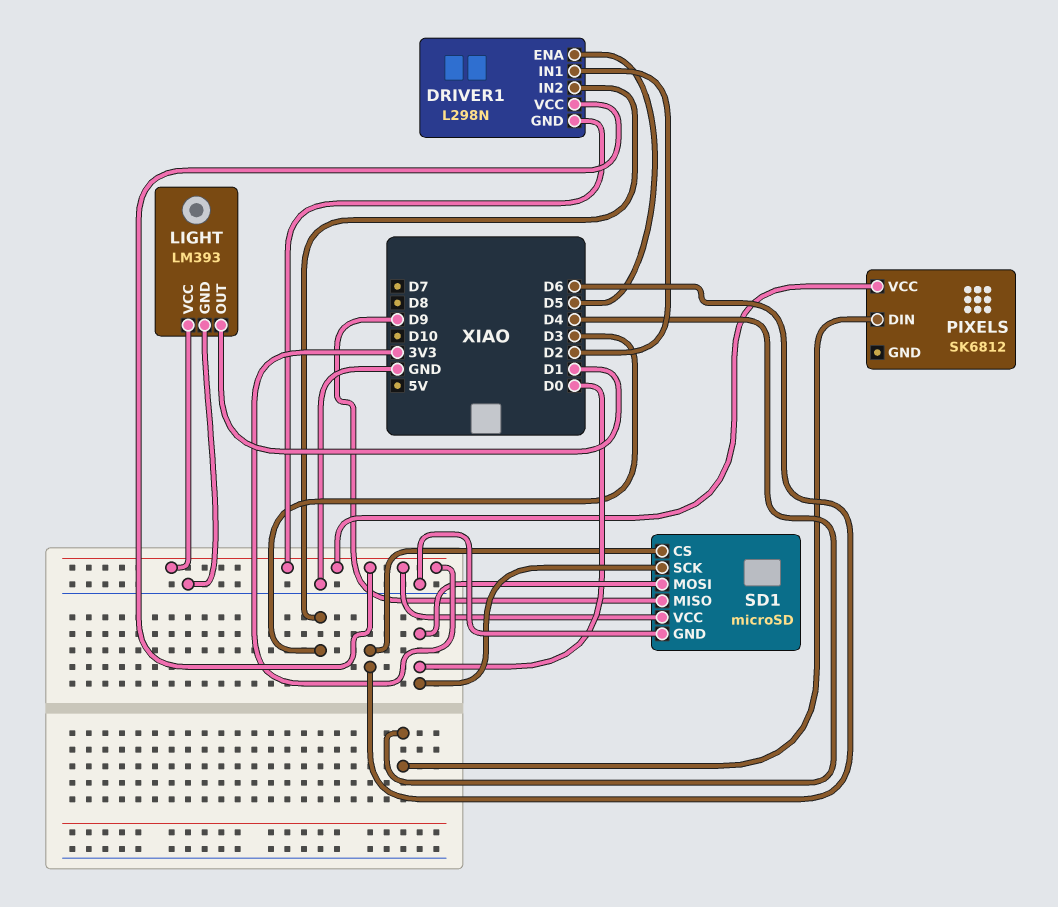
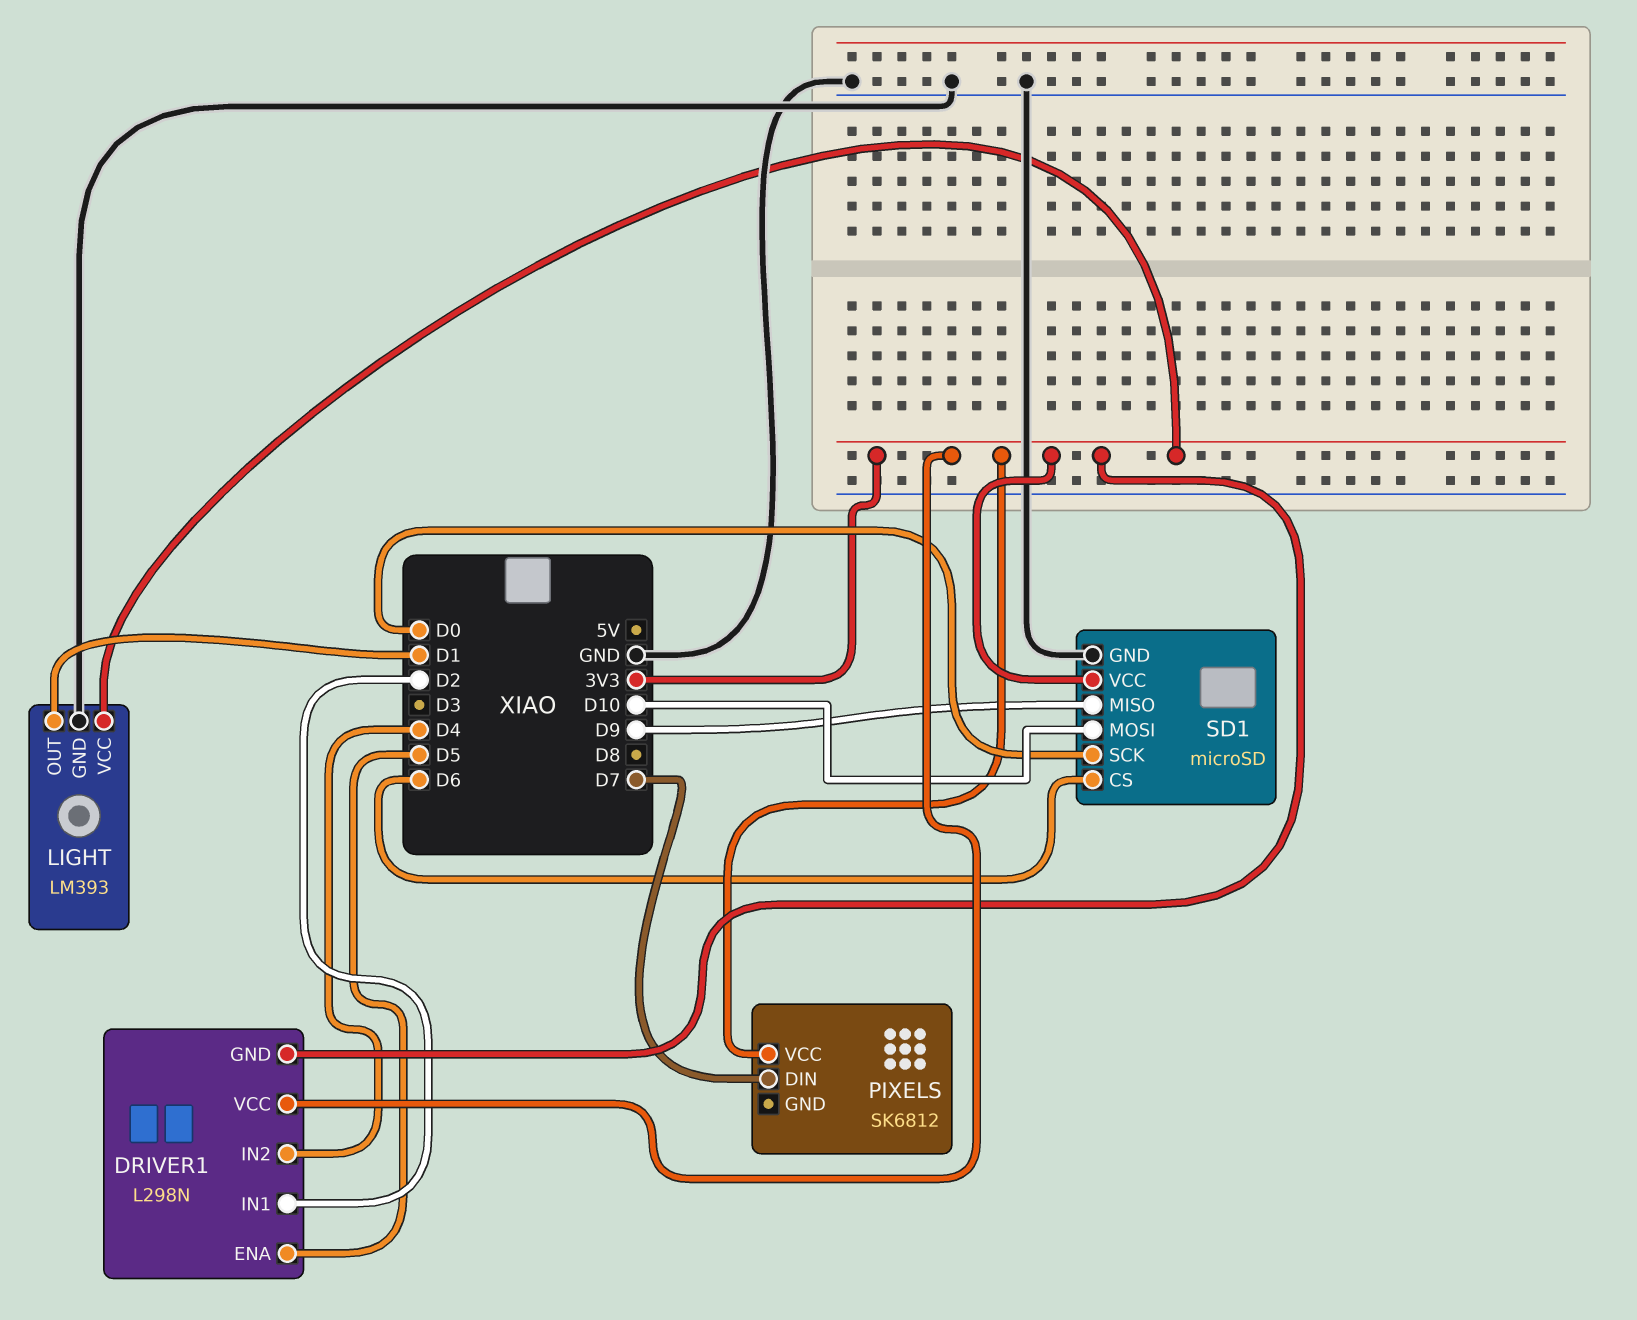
DRIVER1 pin IN2: D3 -> D4
PIXELS pin DIN: D4 -> D7
SD1 pin MOSI: D0 -> D10

